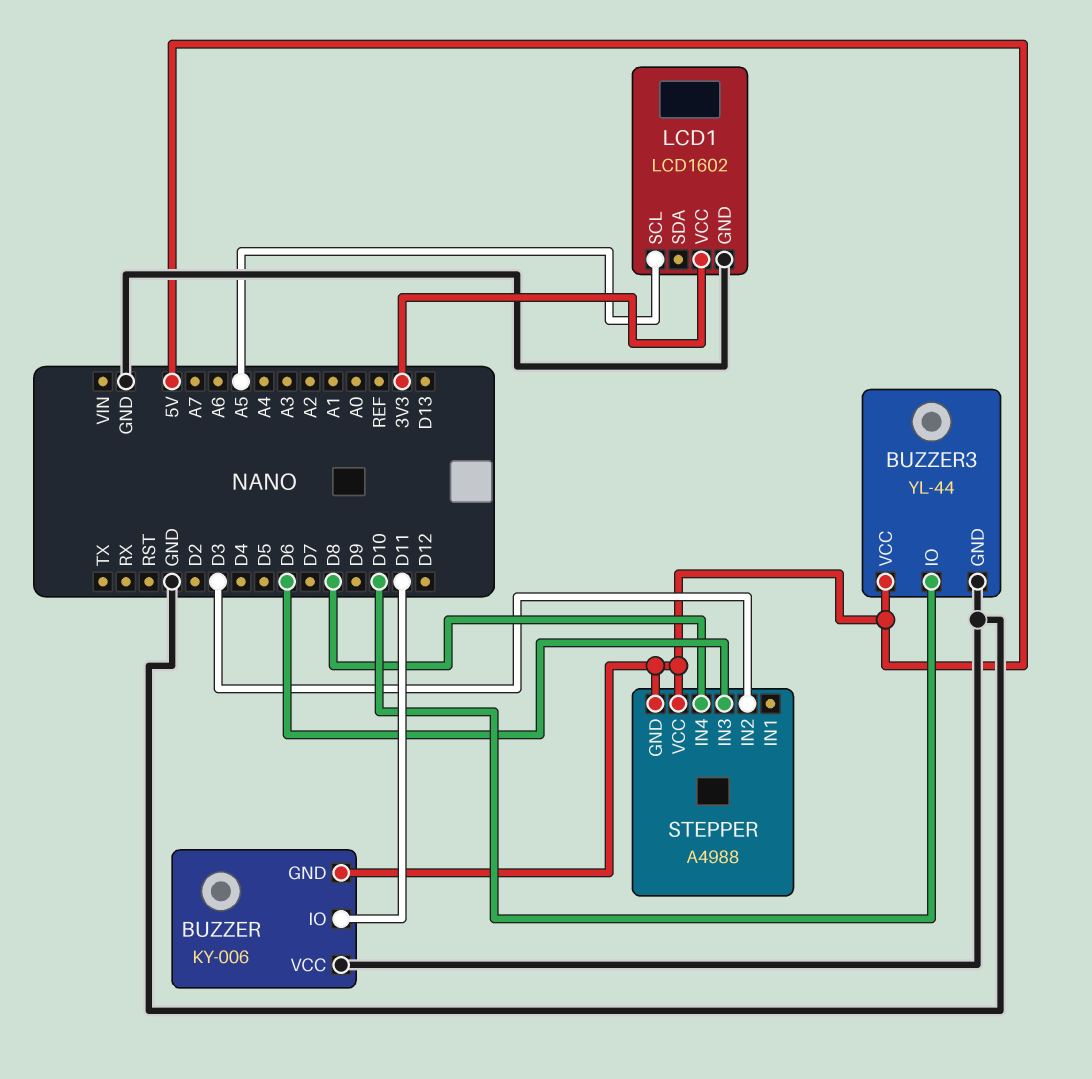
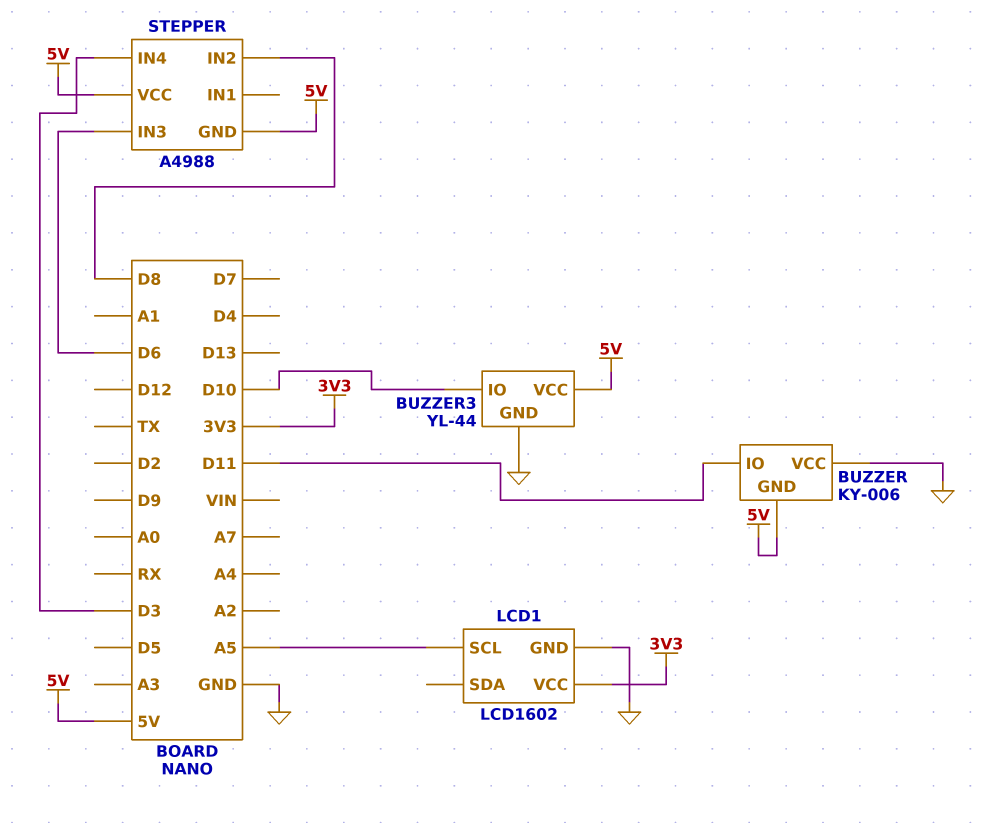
STEPPER pin IN2: D3 -> D8
STEPPER pin IN4: D8 -> D3

